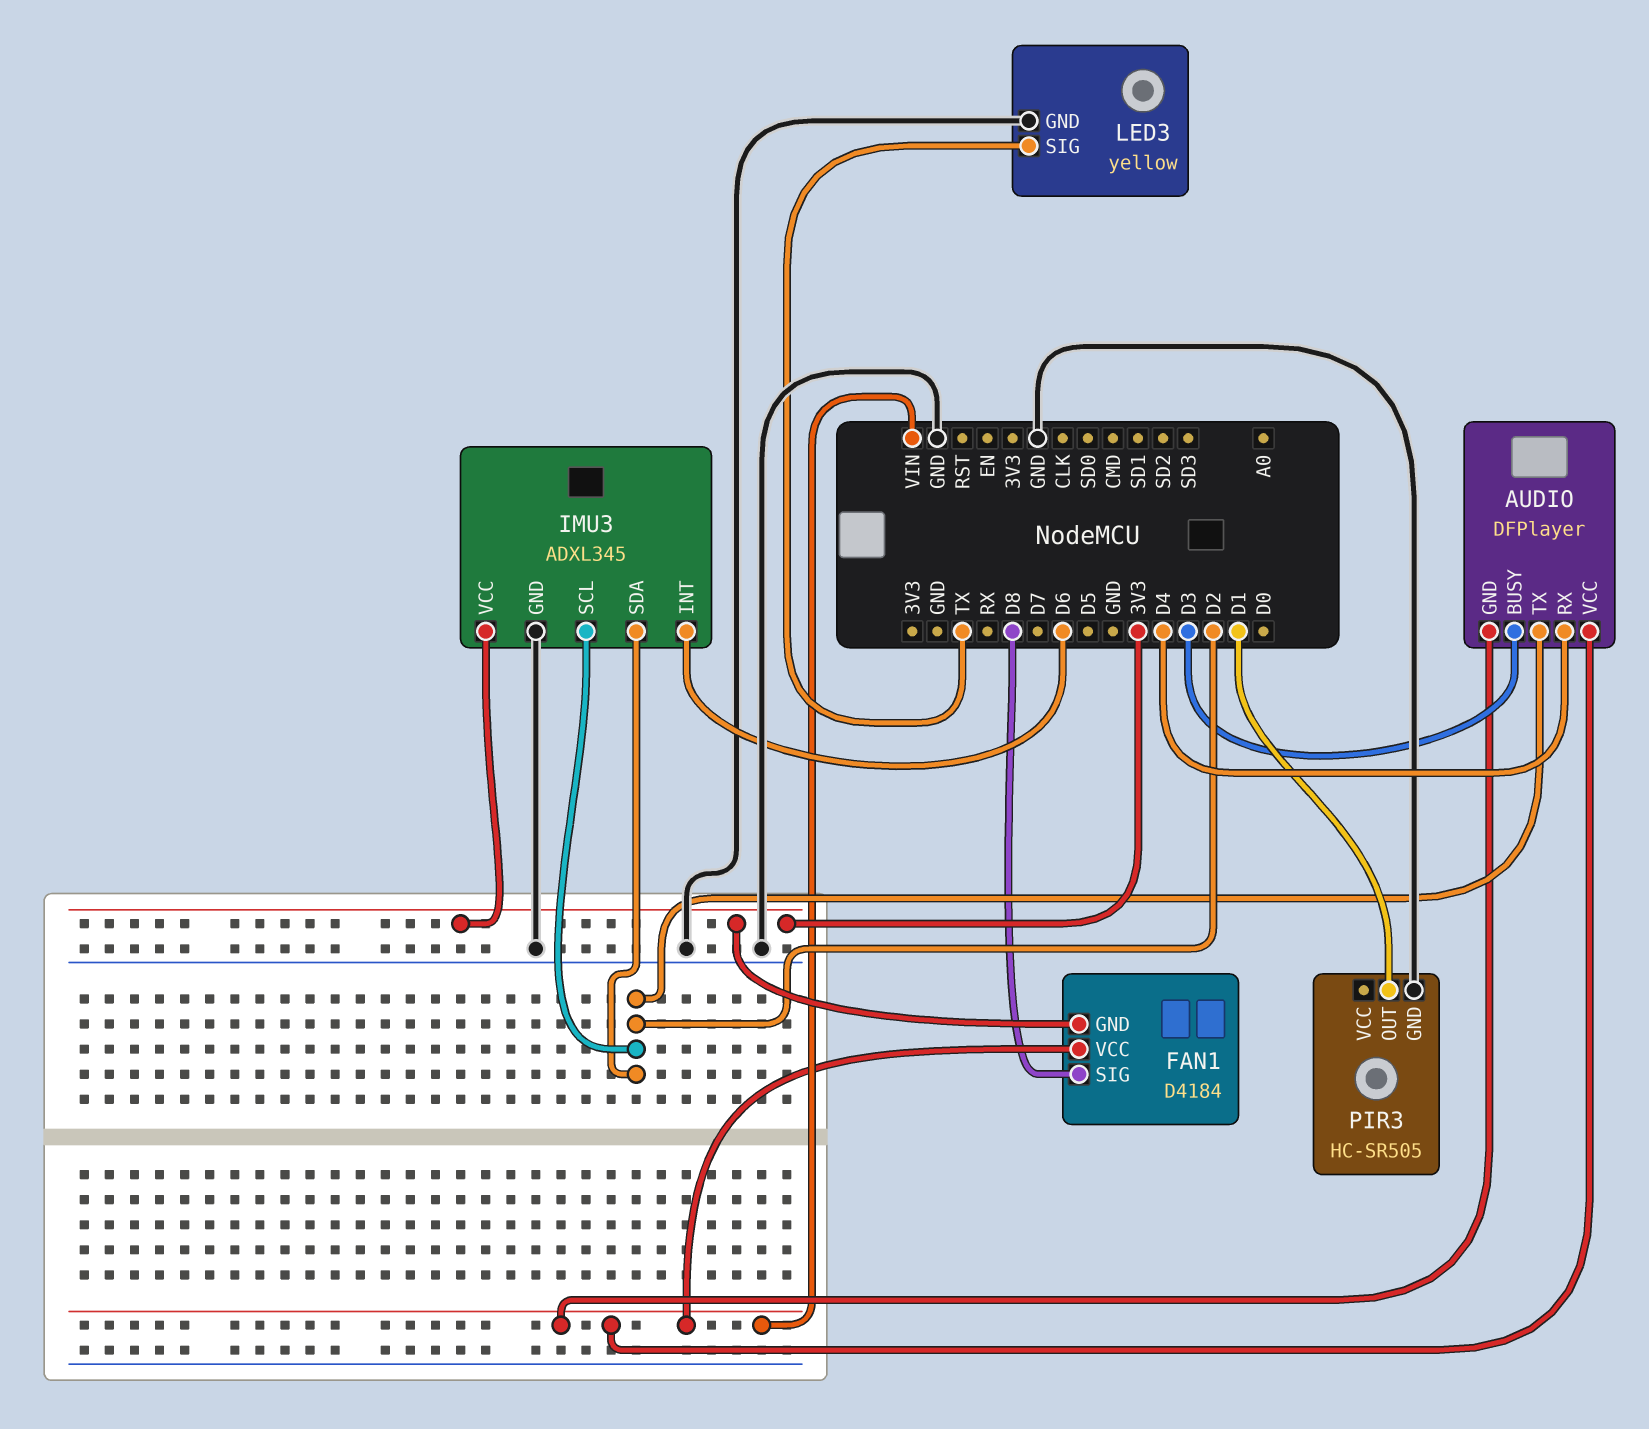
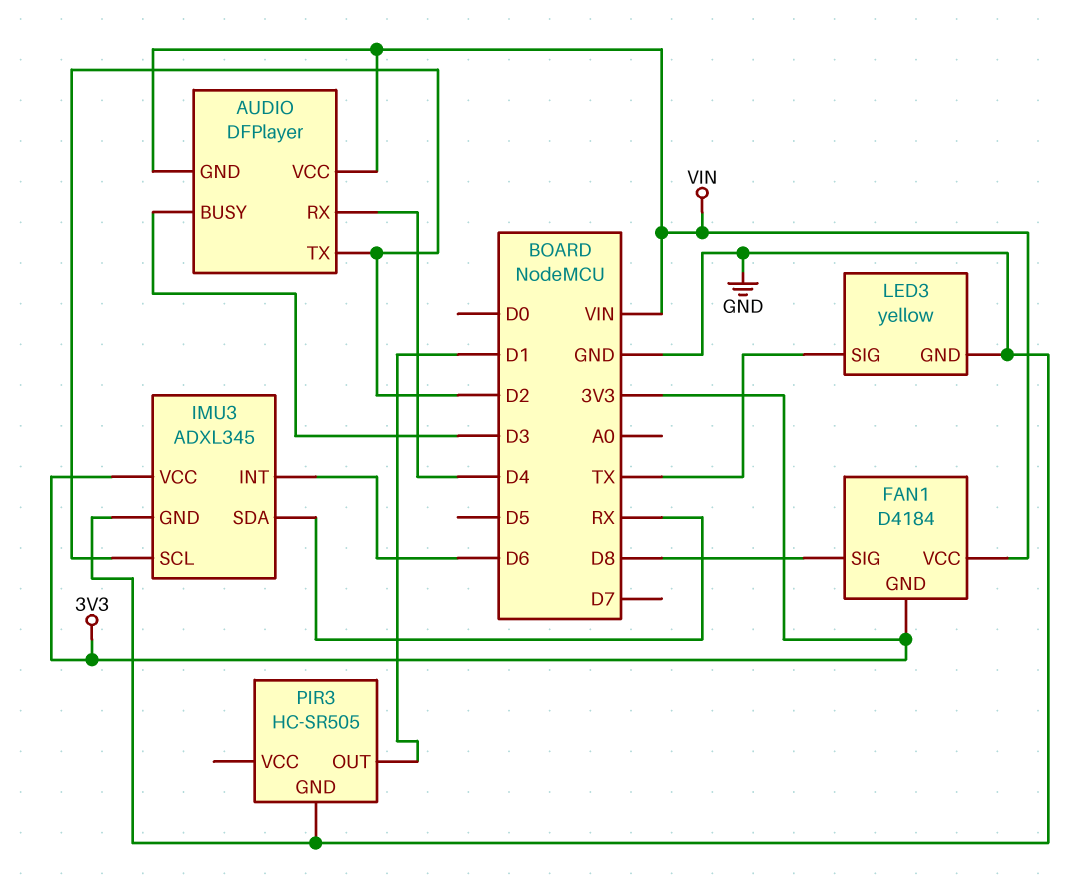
IMU3 pin SDA: D2 -> RX

